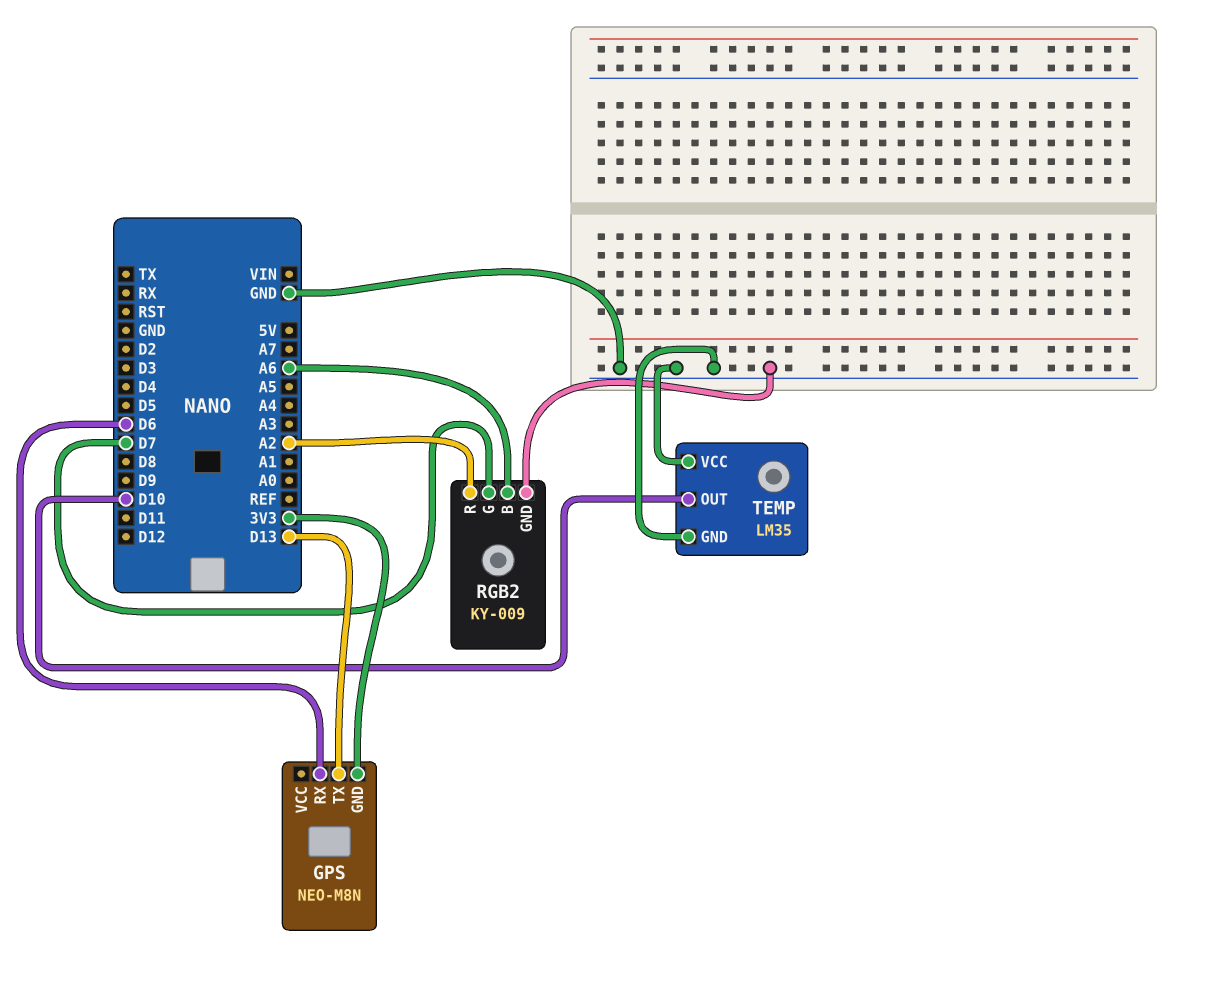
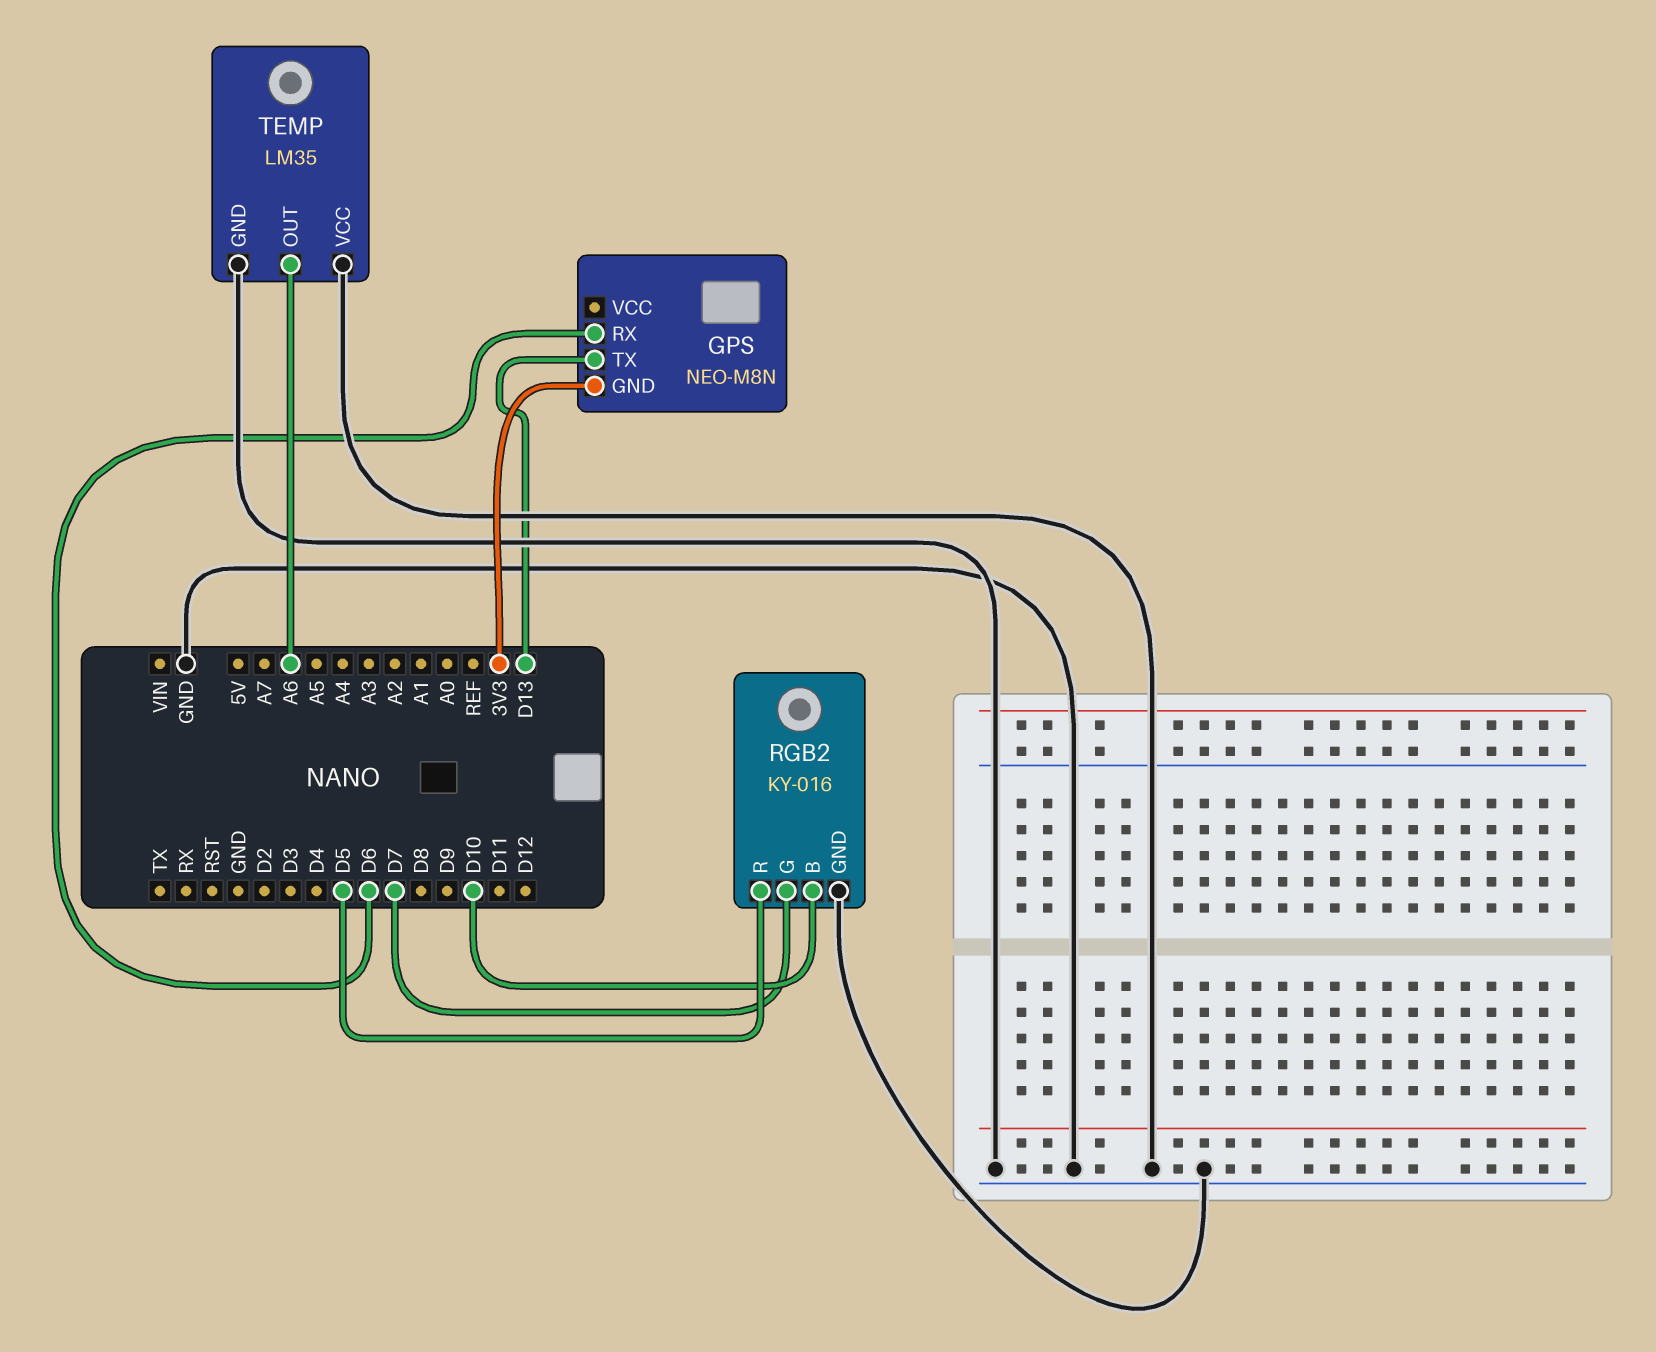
RGB2: KY-009 -> KY-016
RGB2 pin B: A6 -> D10
RGB2 pin R: A2 -> D5
TEMP pin OUT: D10 -> A6

